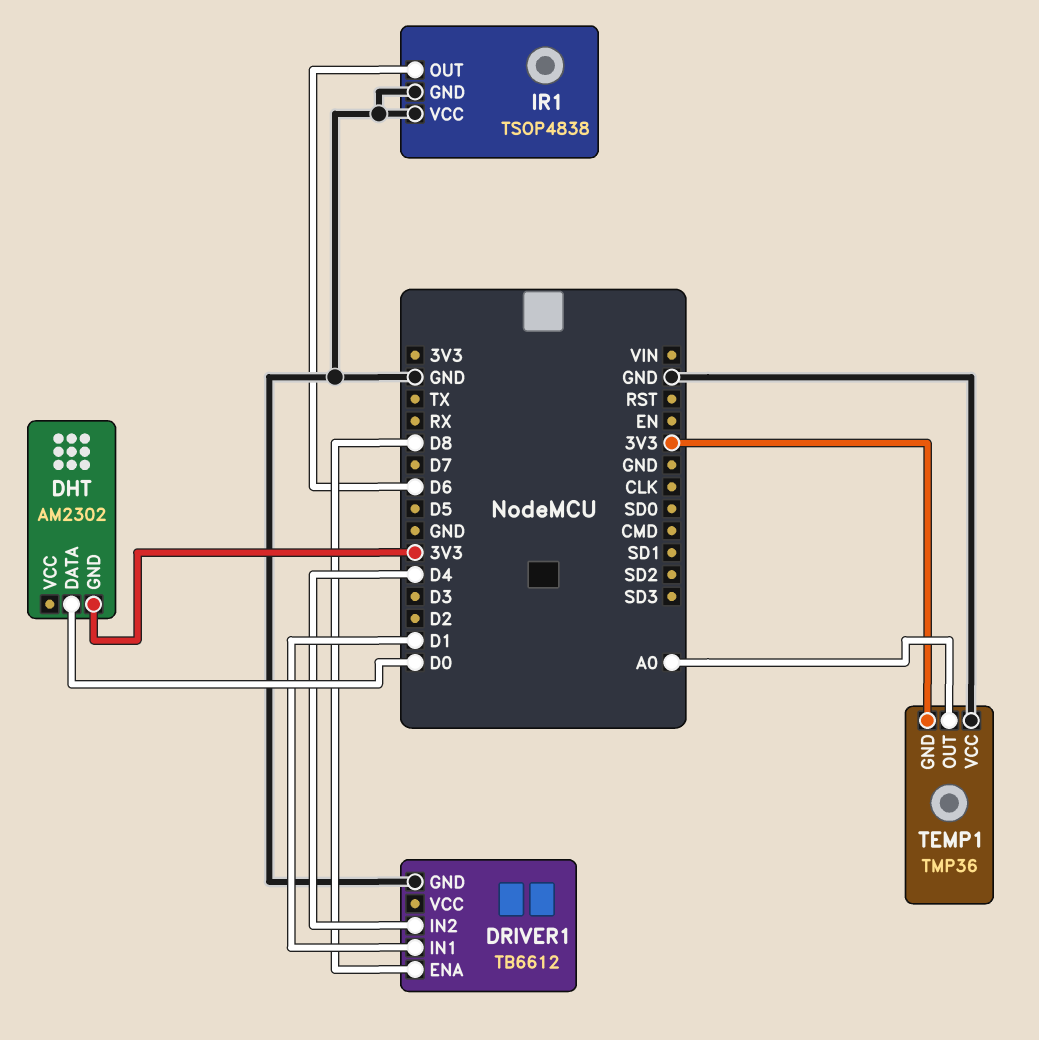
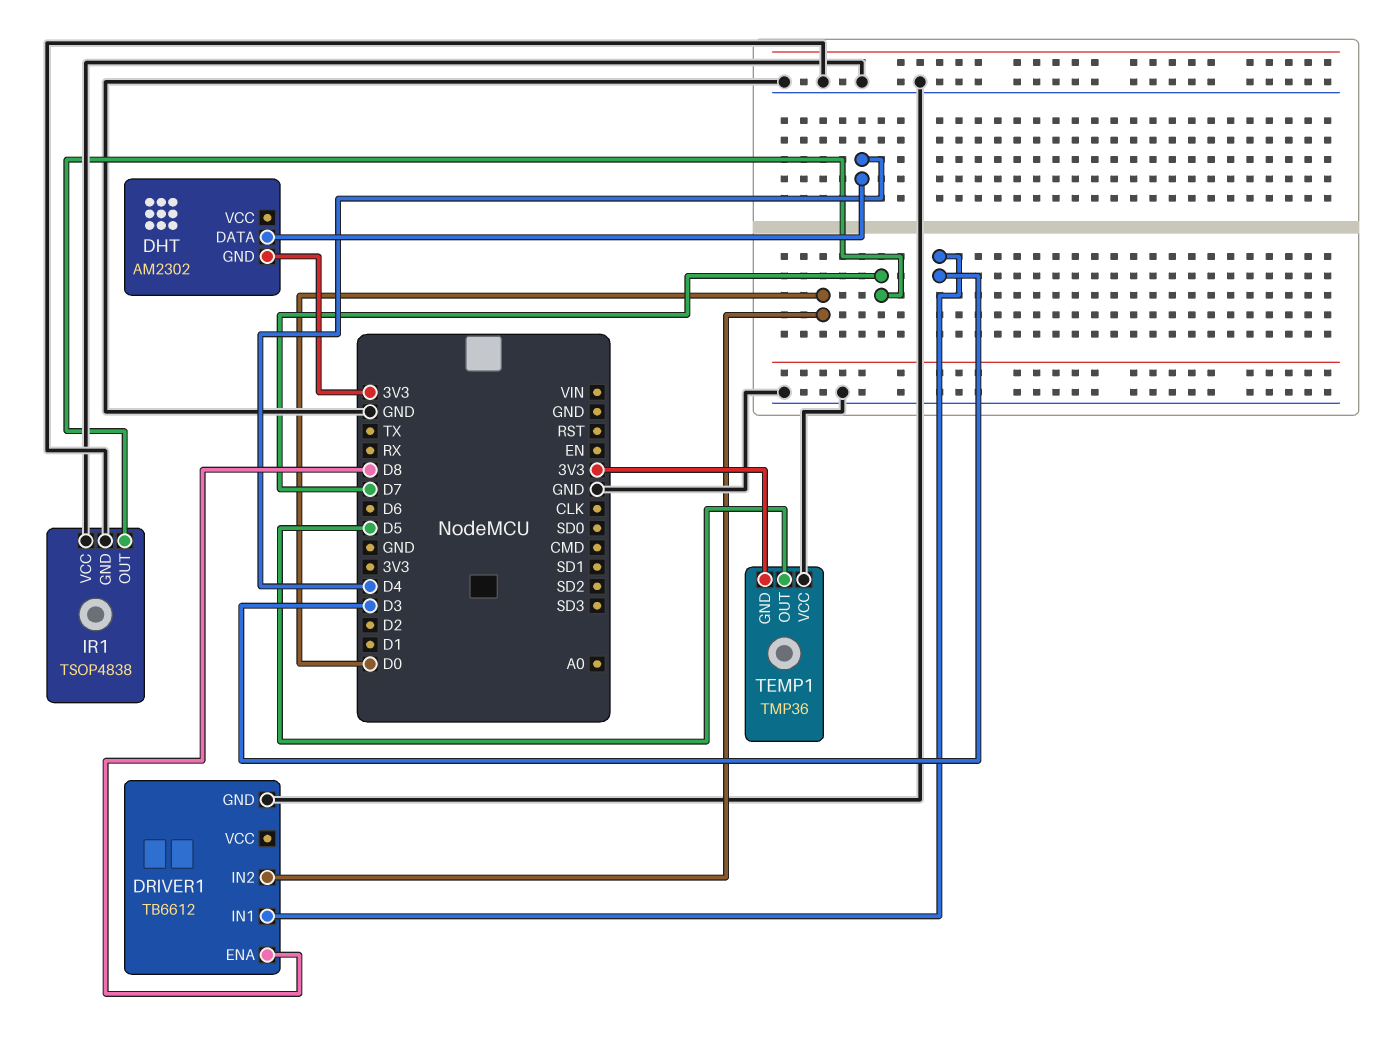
DHT pin DATA: D0 -> D4
DRIVER1 pin IN1: D1 -> D3
DRIVER1 pin IN2: D4 -> D0
IR1 pin OUT: D6 -> D7
TEMP1 pin OUT: A0 -> D5

